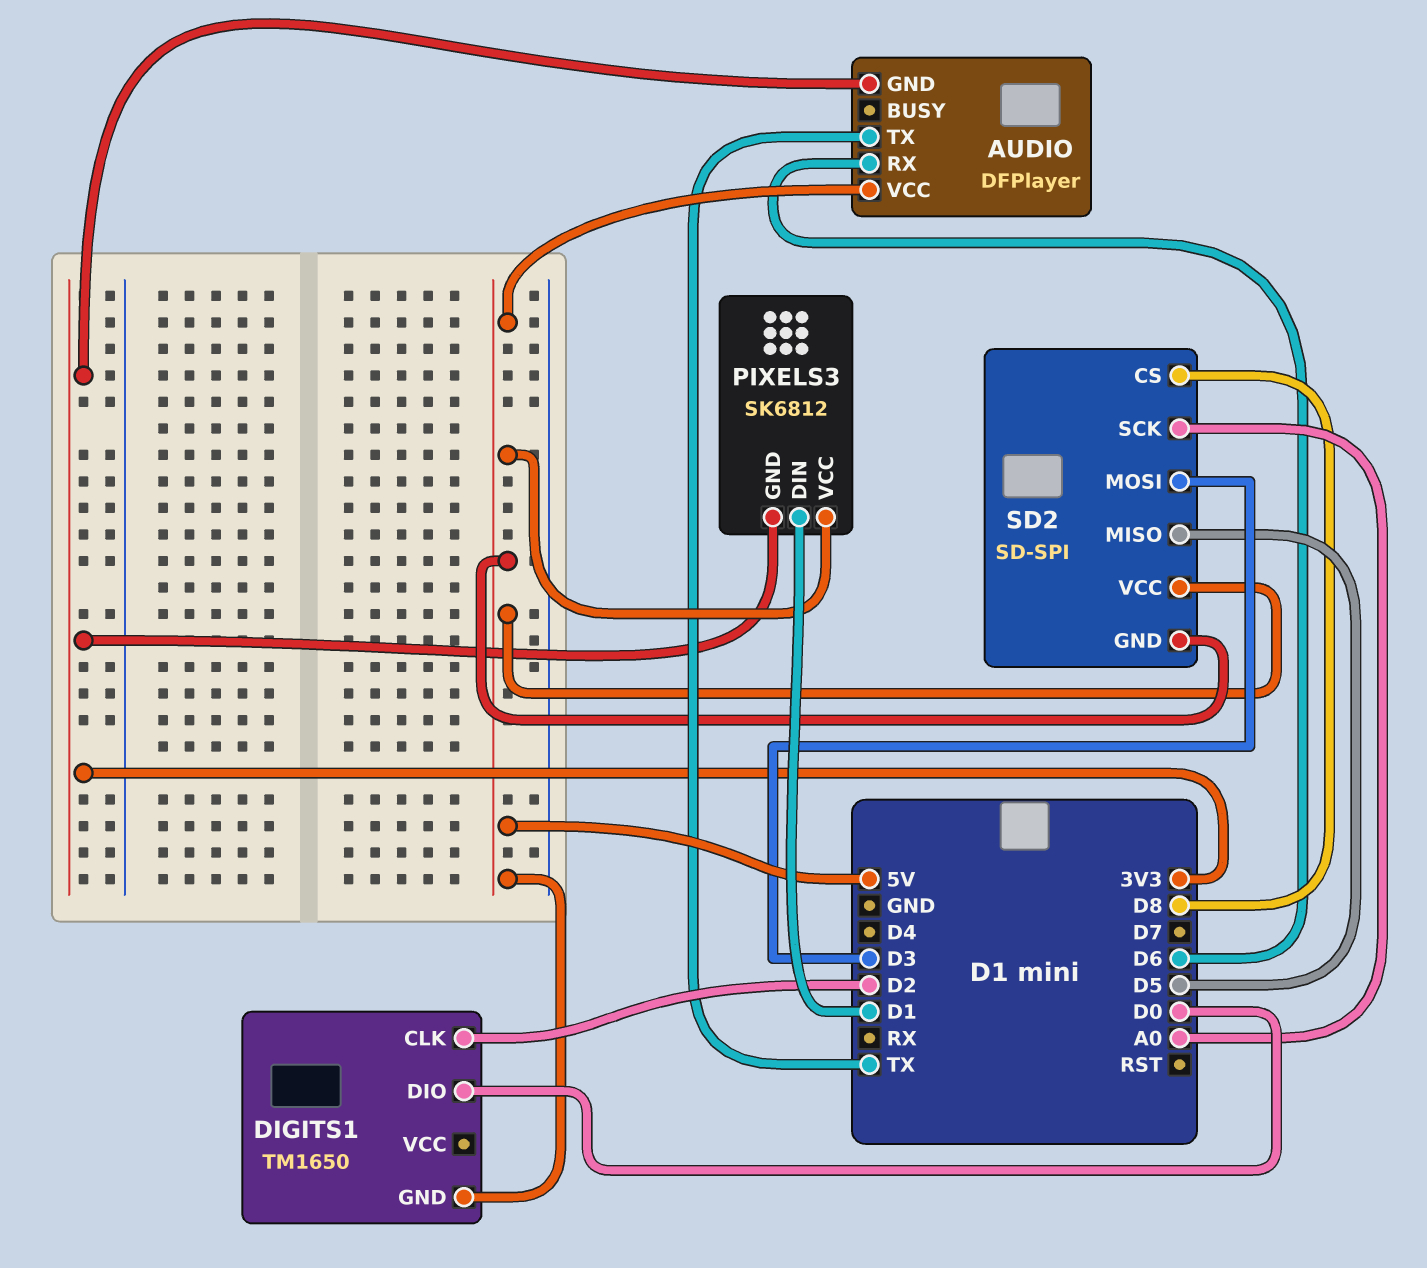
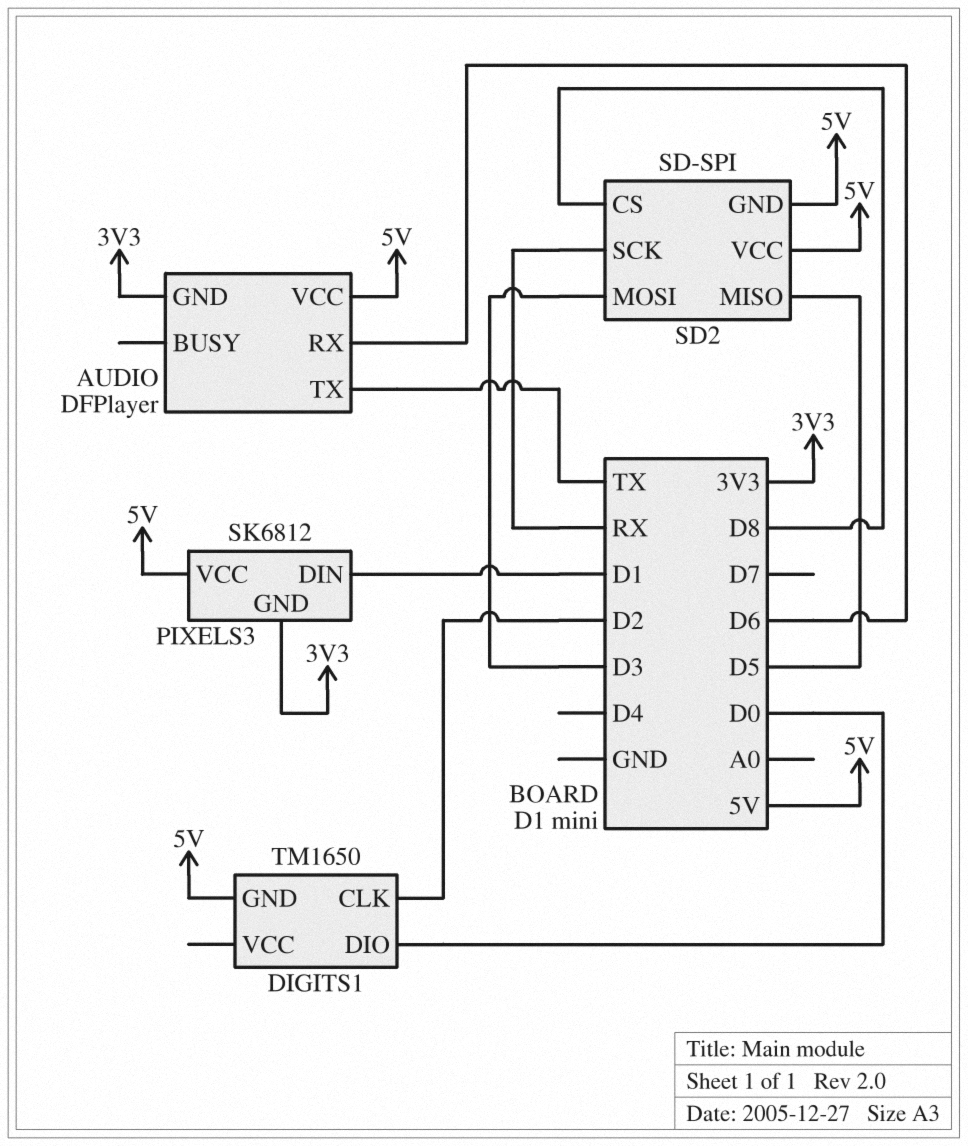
SD2 pin SCK: A0 -> RX

